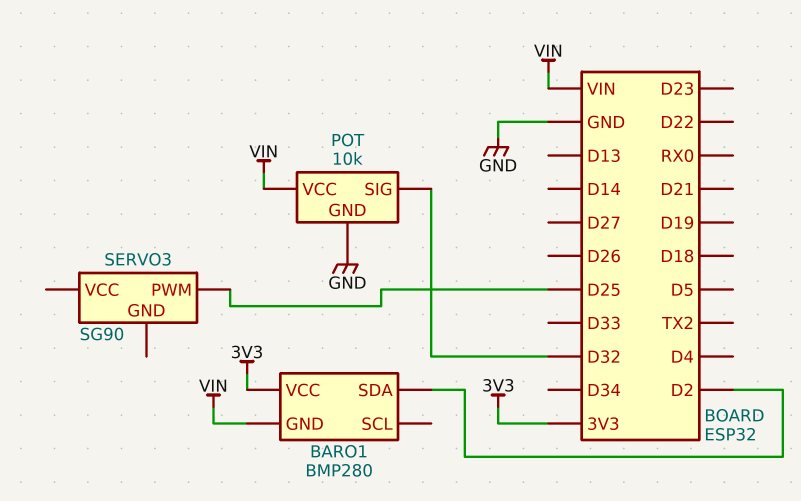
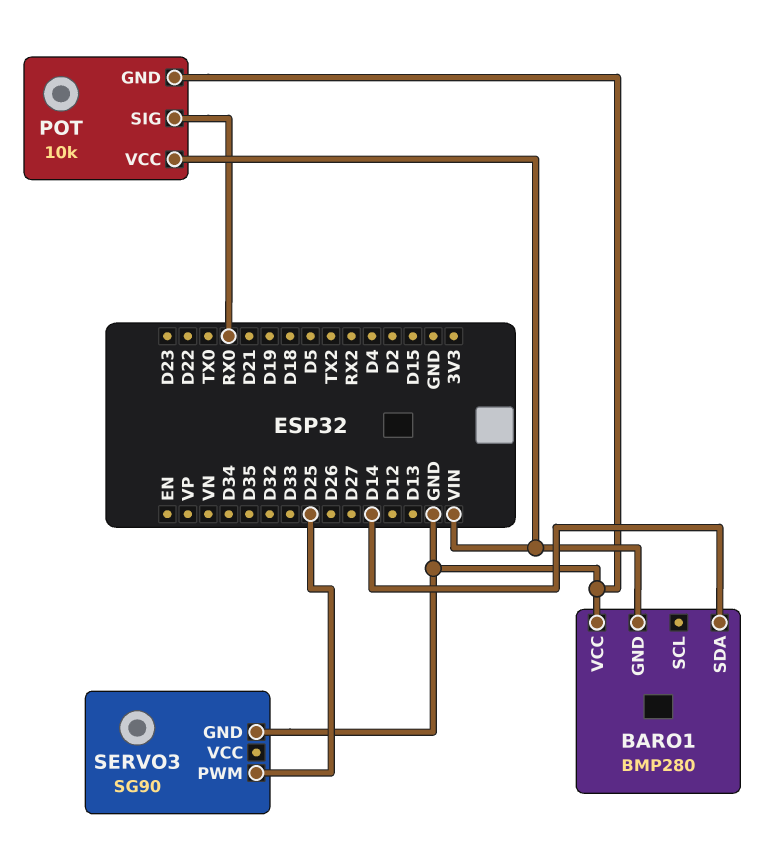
BARO1 pin SDA: D2 -> D14
BARO1 pin VCC: 3V3 -> GND
POT pin SIG: D32 -> RX0
SERVO3 pin GND: none -> GND

